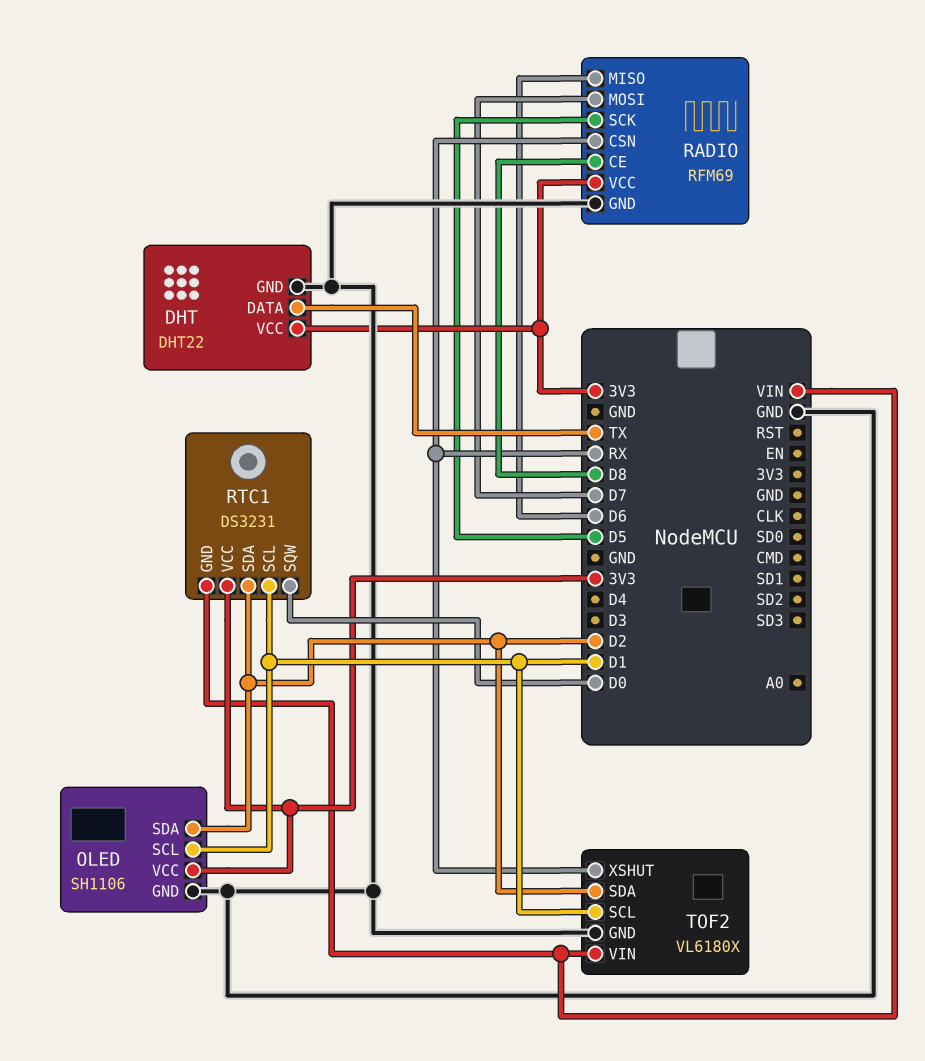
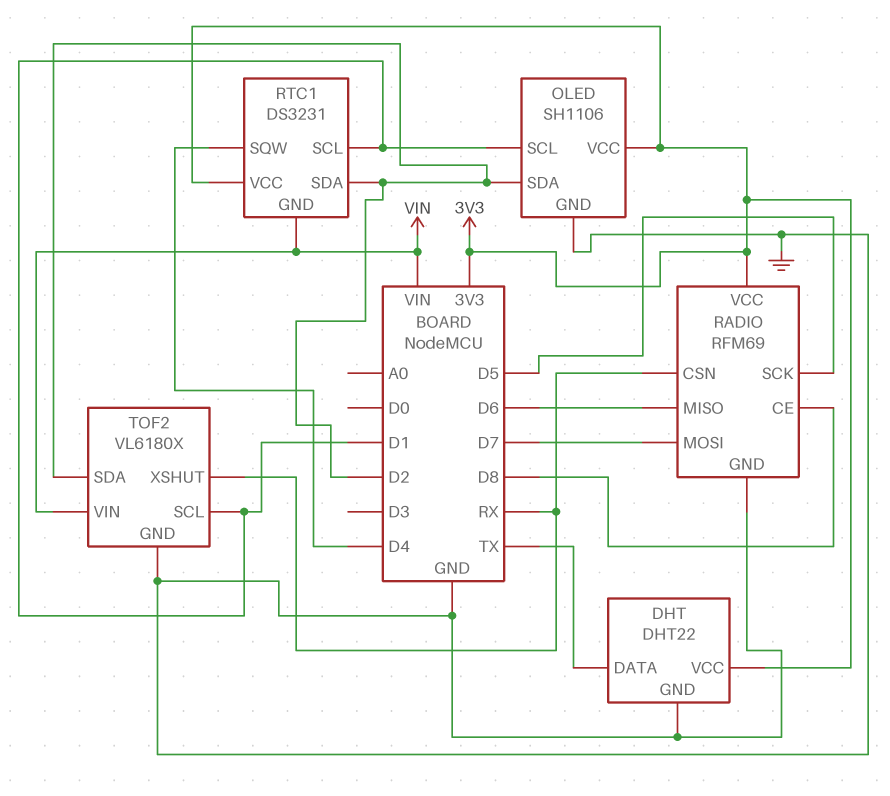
RTC1 pin SQW: D0 -> D4

